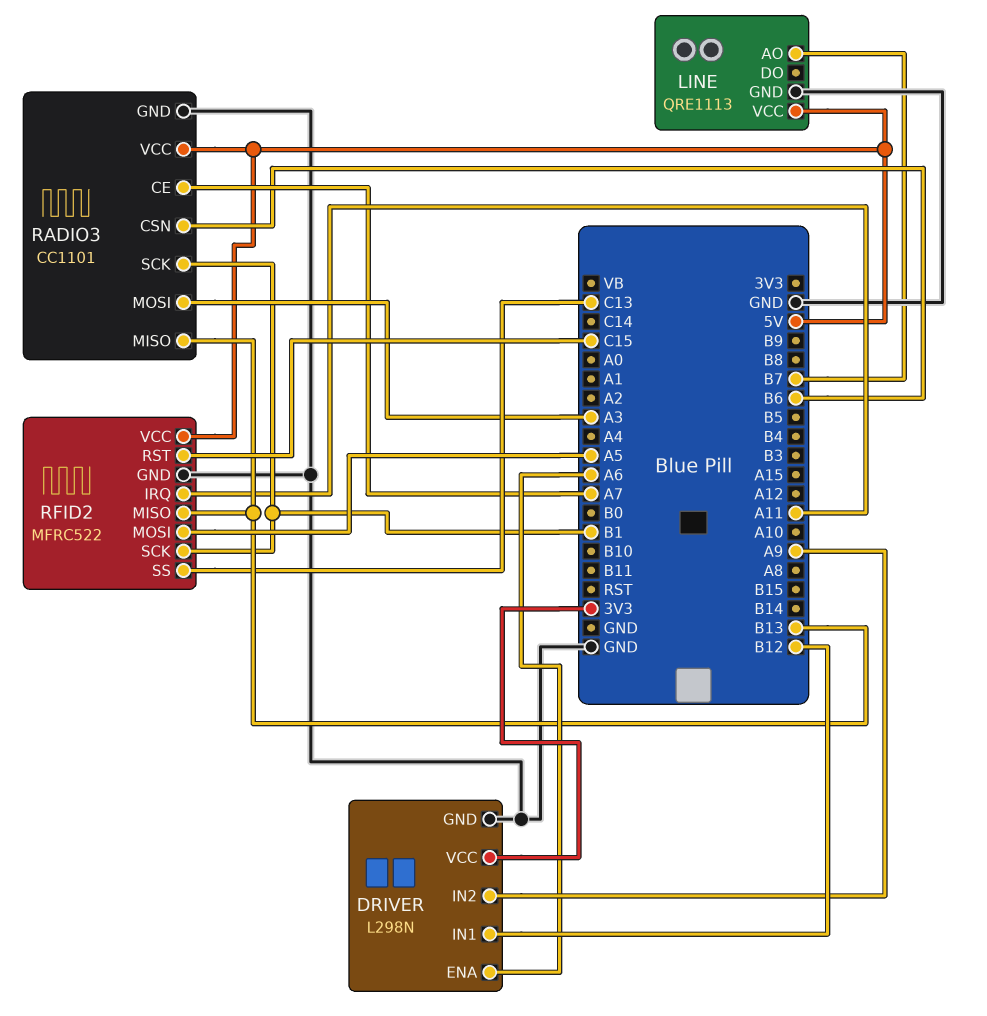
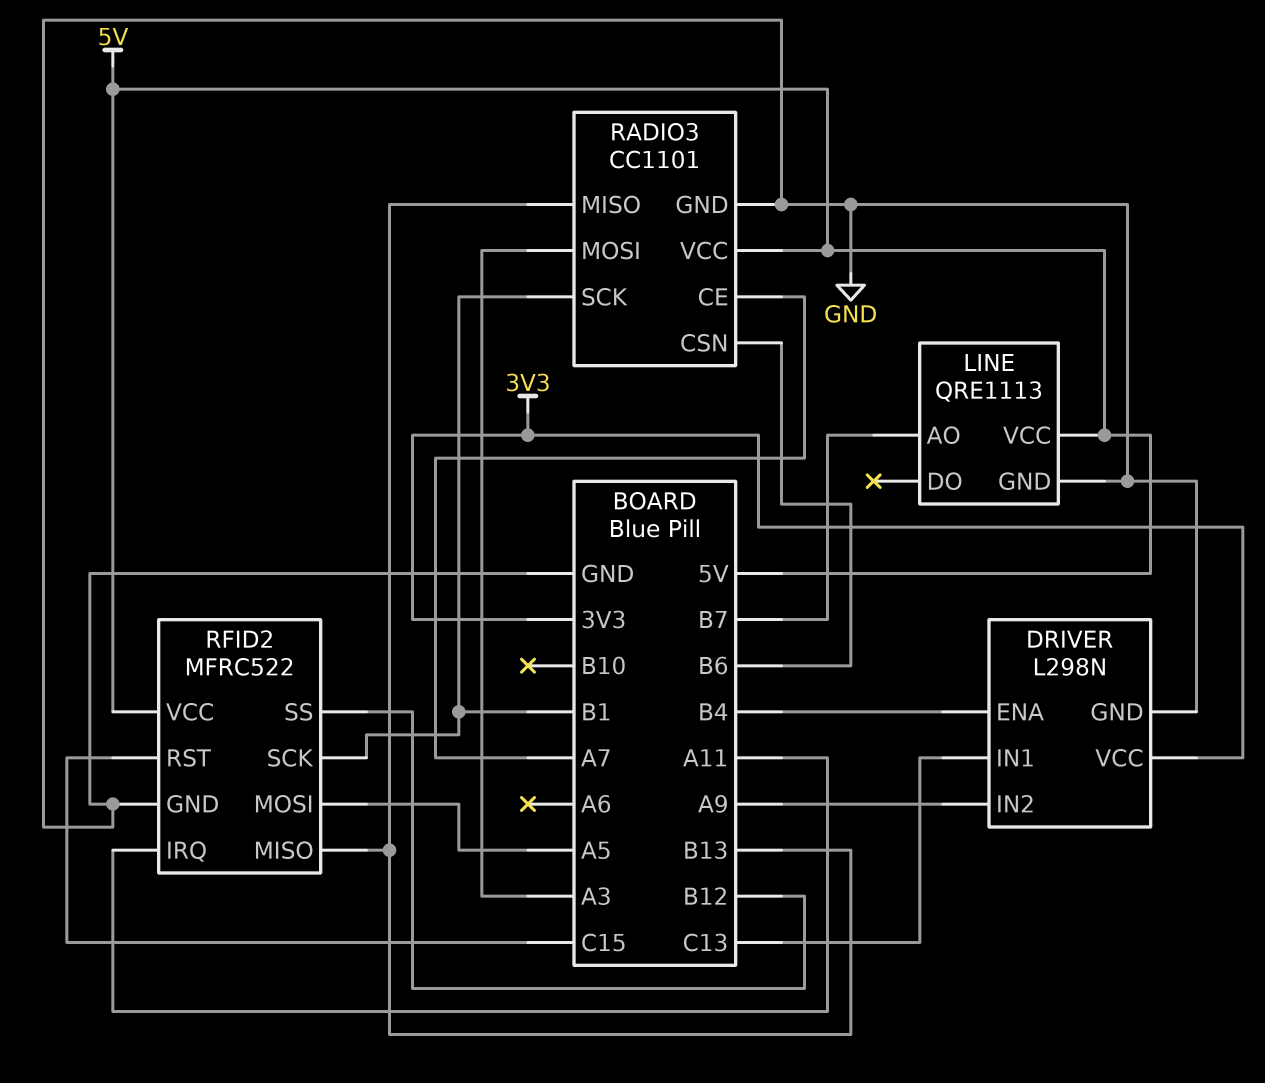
DRIVER pin ENA: A6 -> B4
DRIVER pin IN1: B12 -> C13
RFID2 pin SS: C13 -> B12

